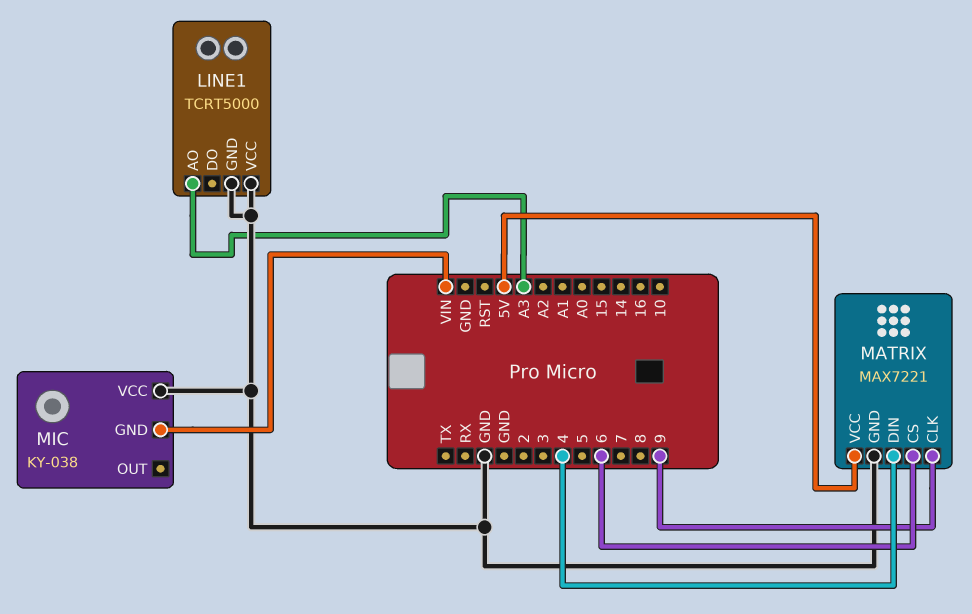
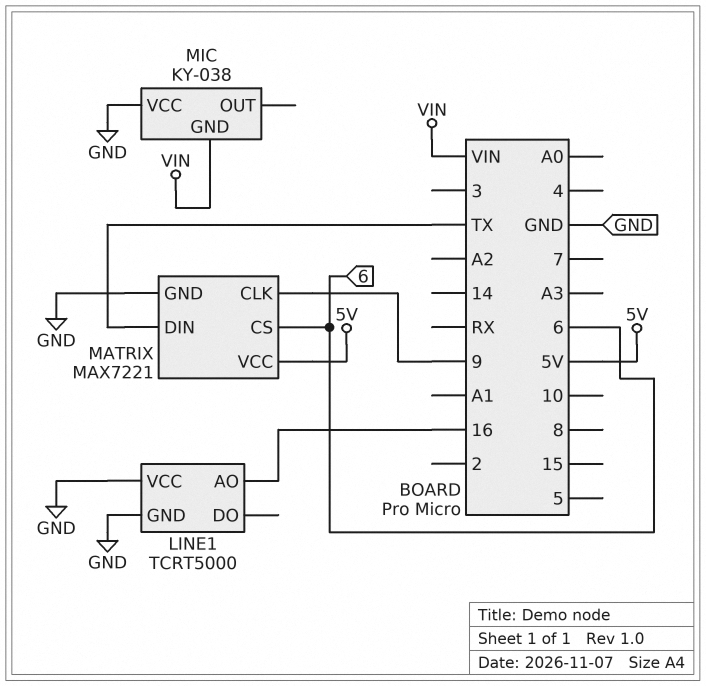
LINE1 pin AO: A3 -> 16
MATRIX pin DIN: 4 -> TX

